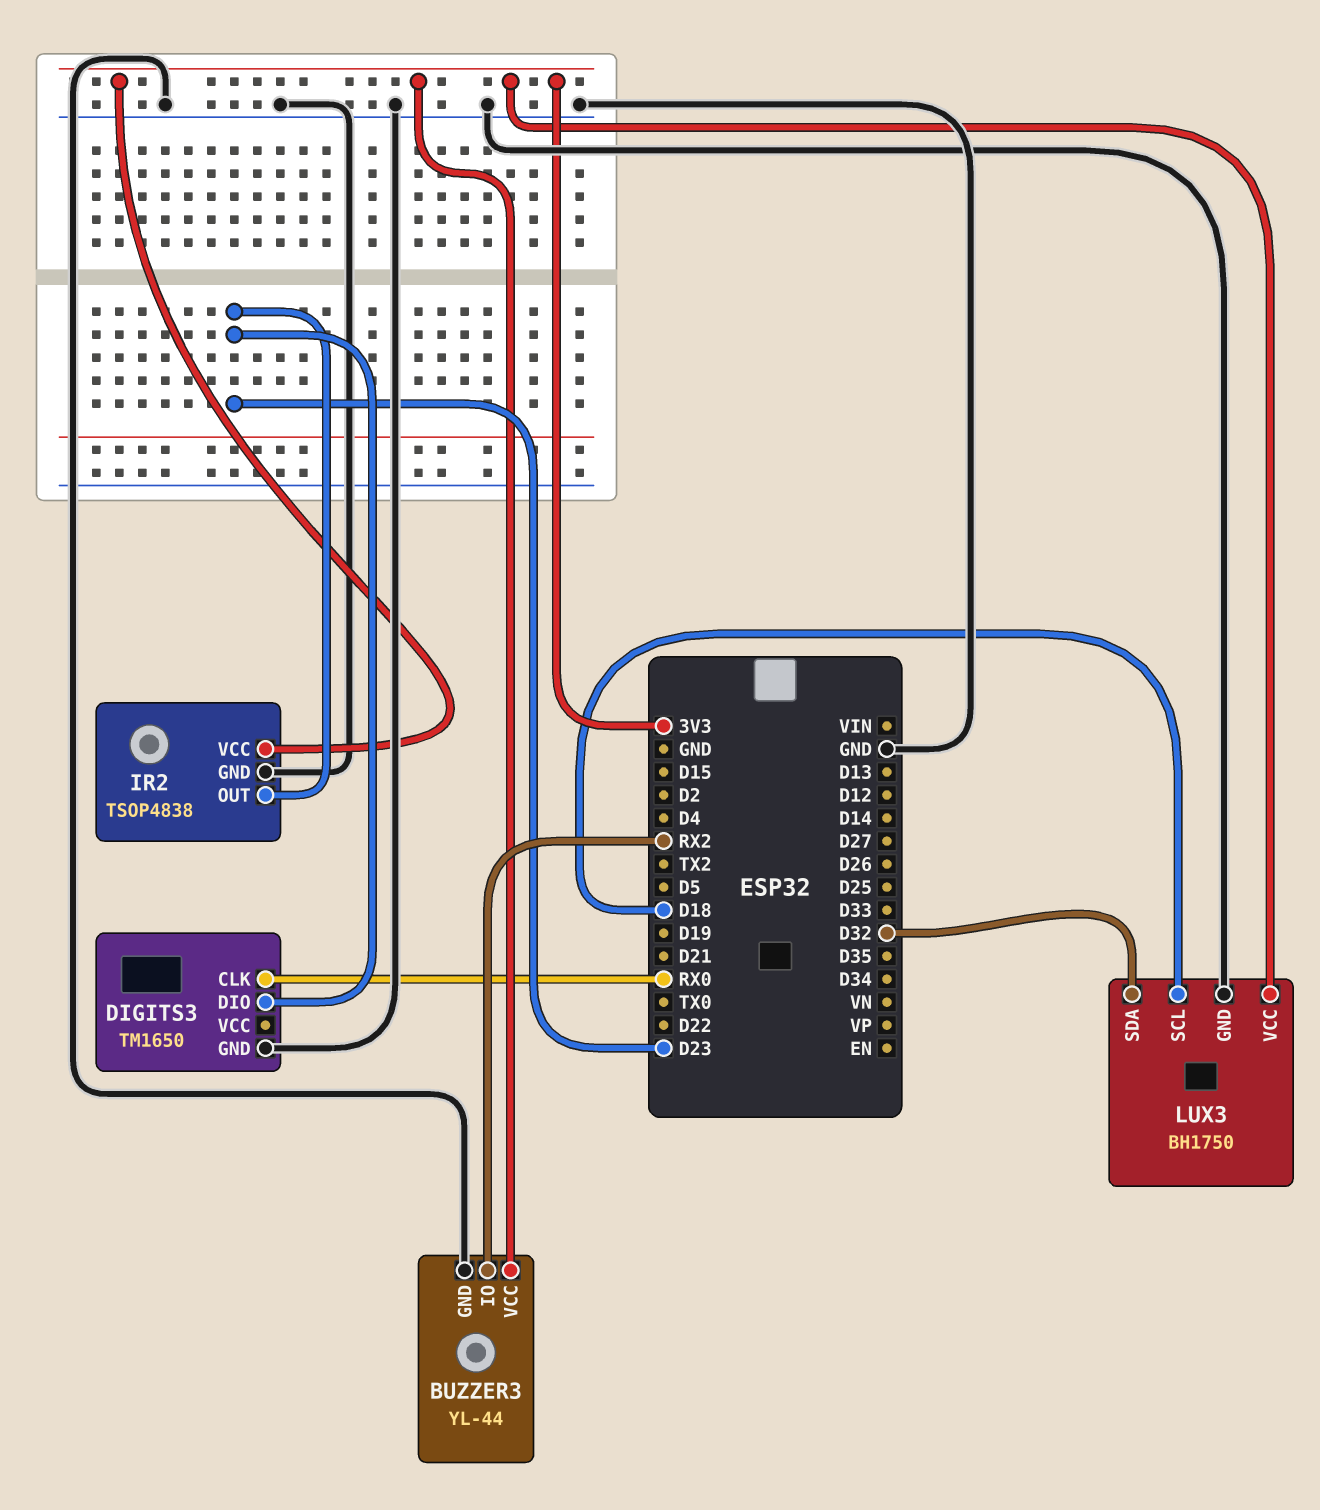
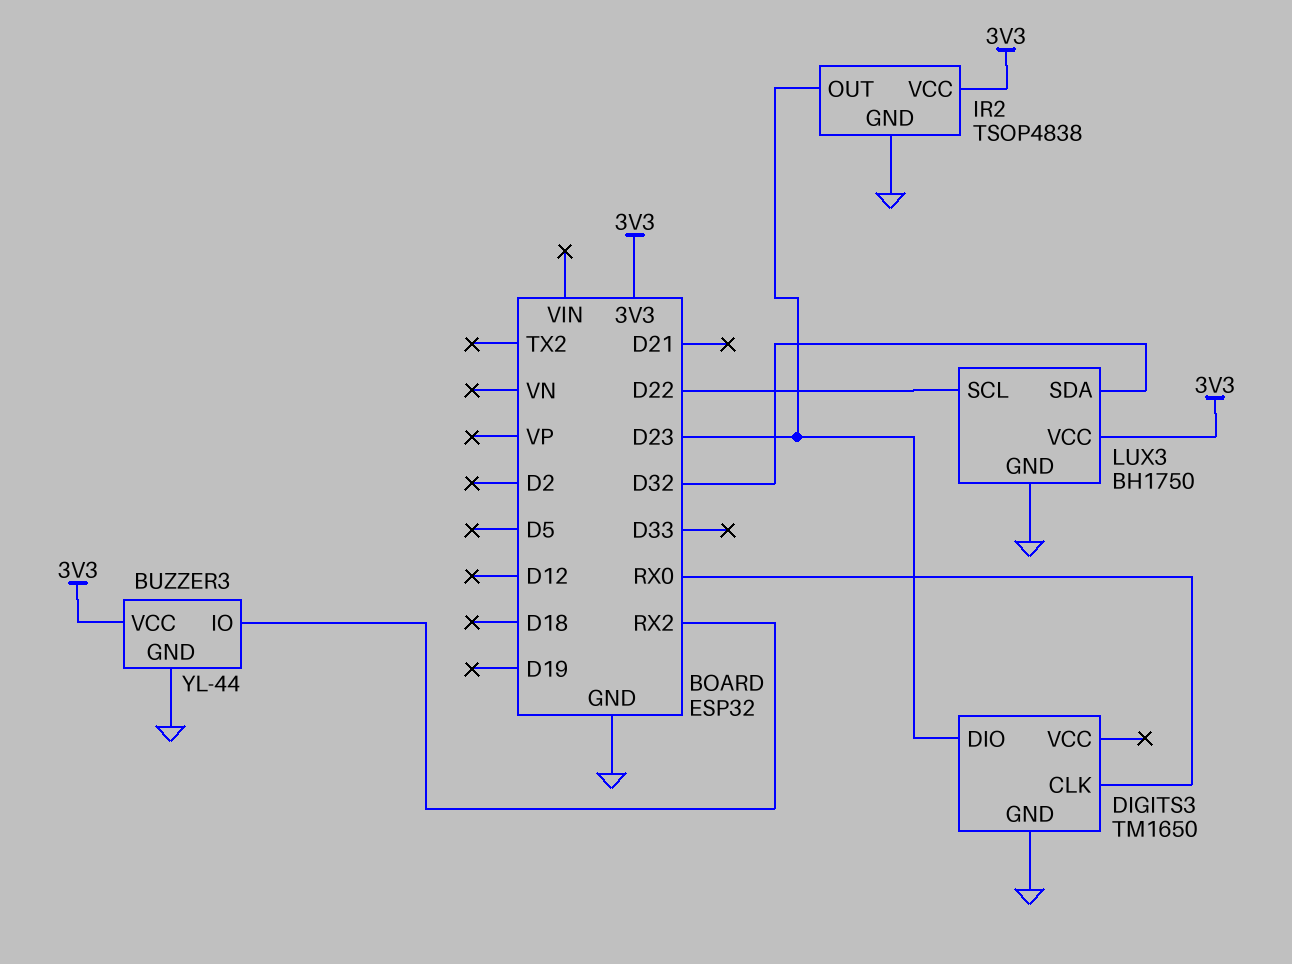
LUX3 pin SCL: D18 -> D22

